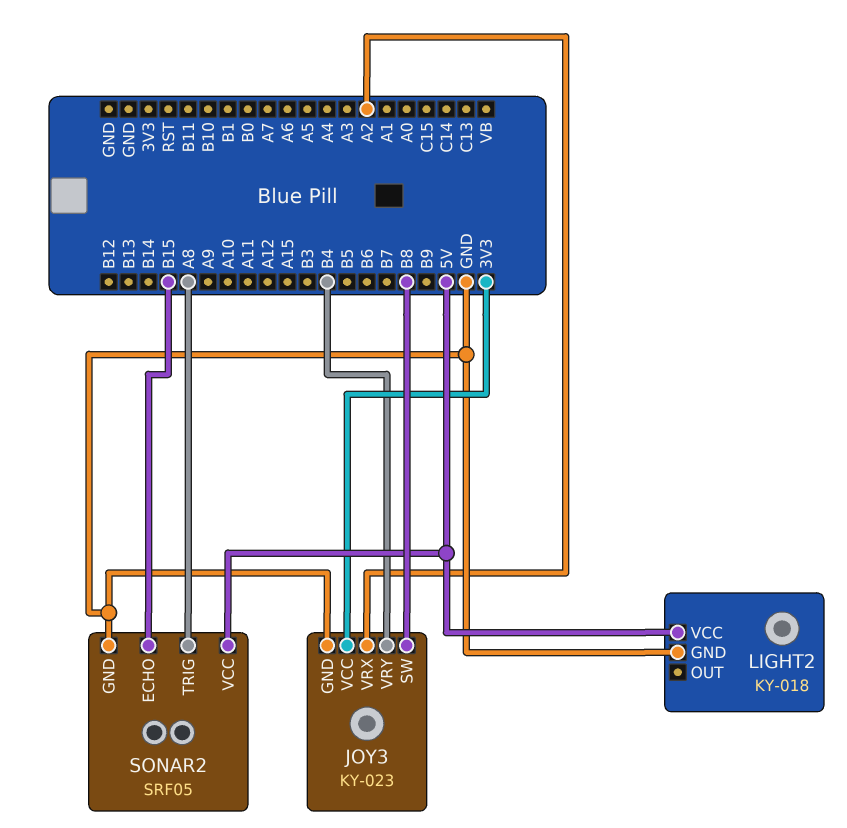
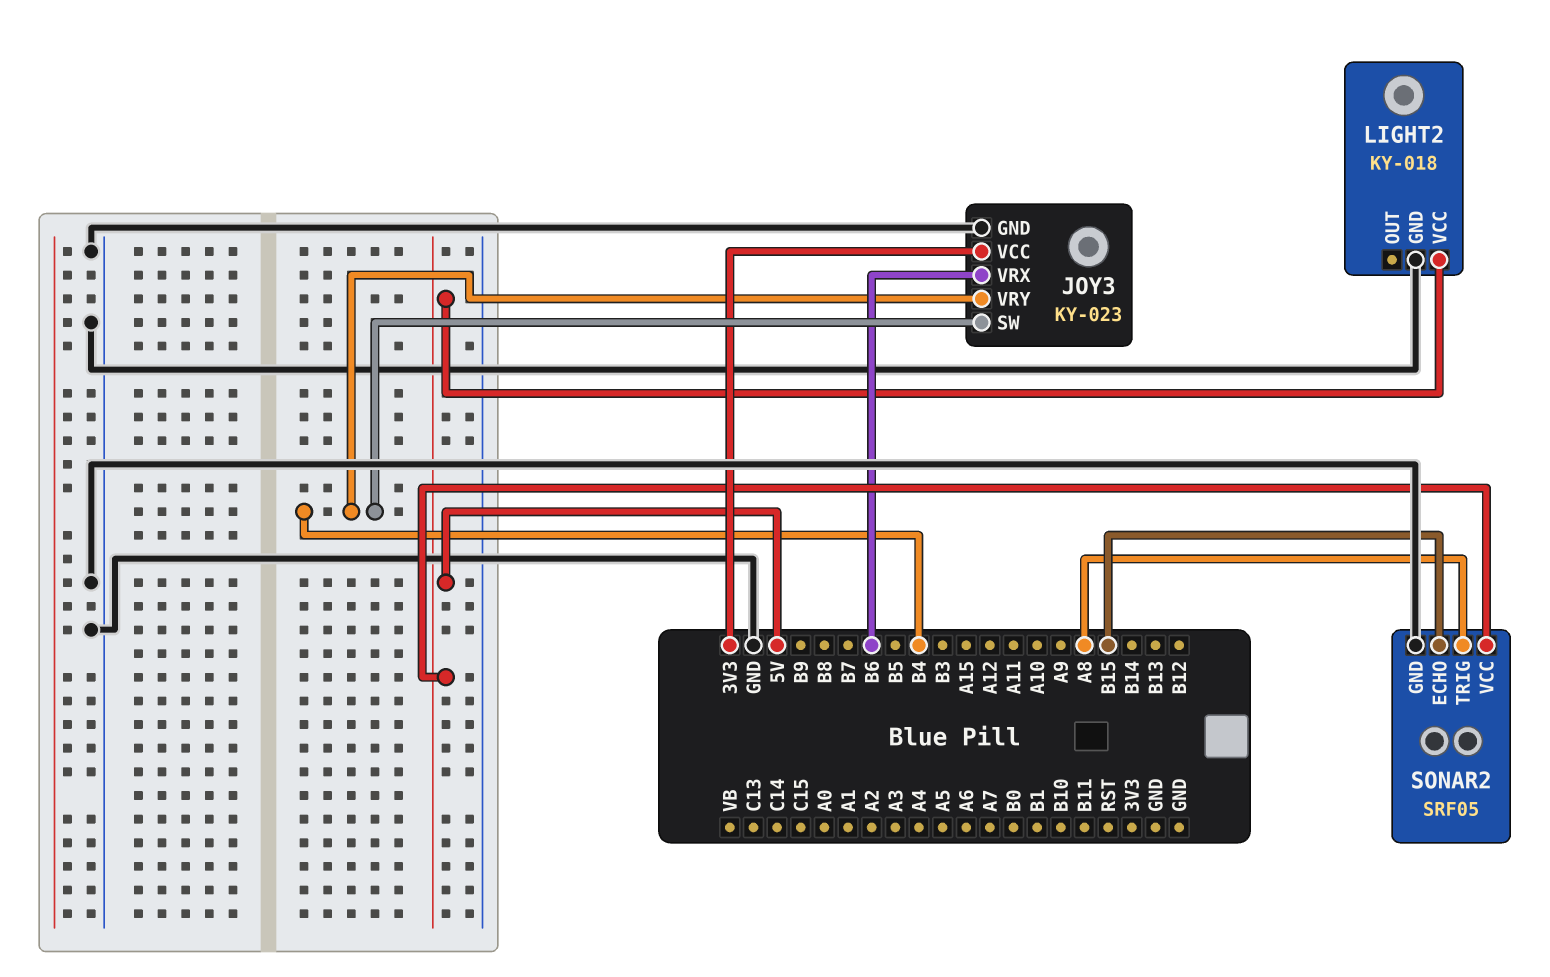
JOY3 pin SW: B8 -> B4
JOY3 pin VRX: A2 -> B6

